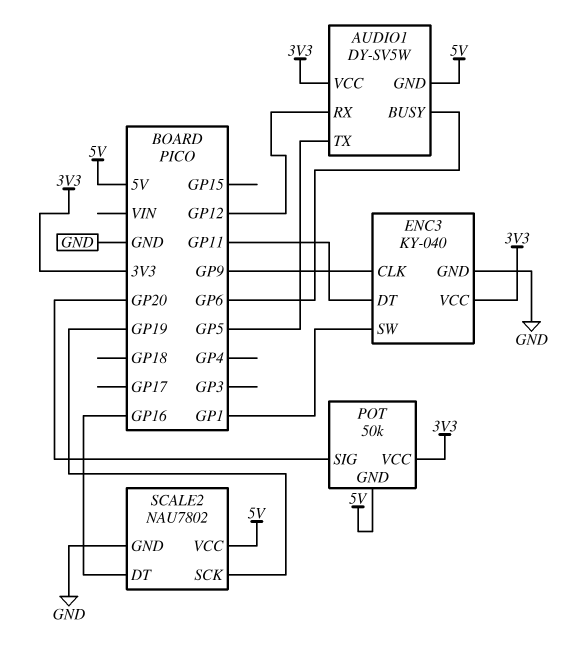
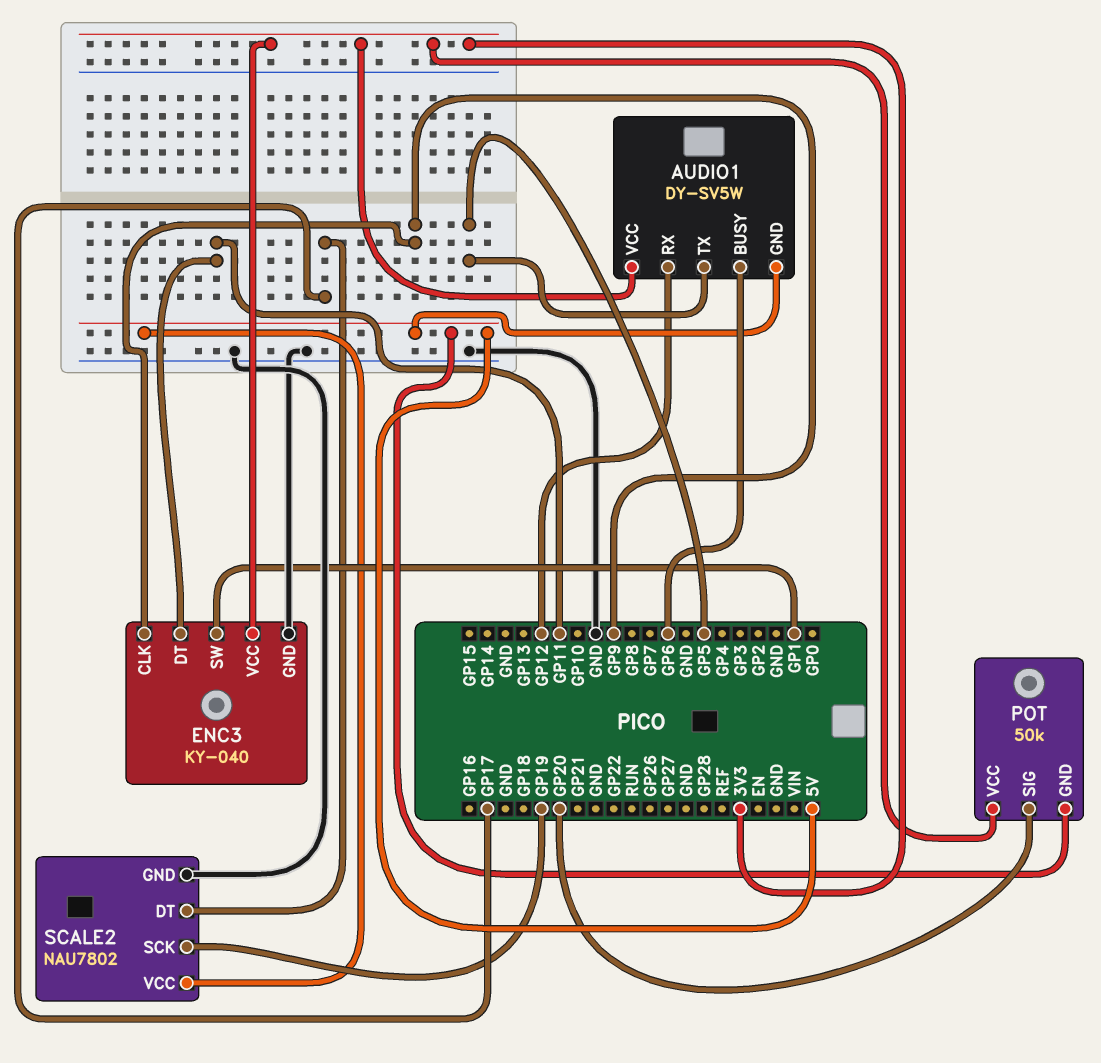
SCALE2 pin DT: GP16 -> GP17

